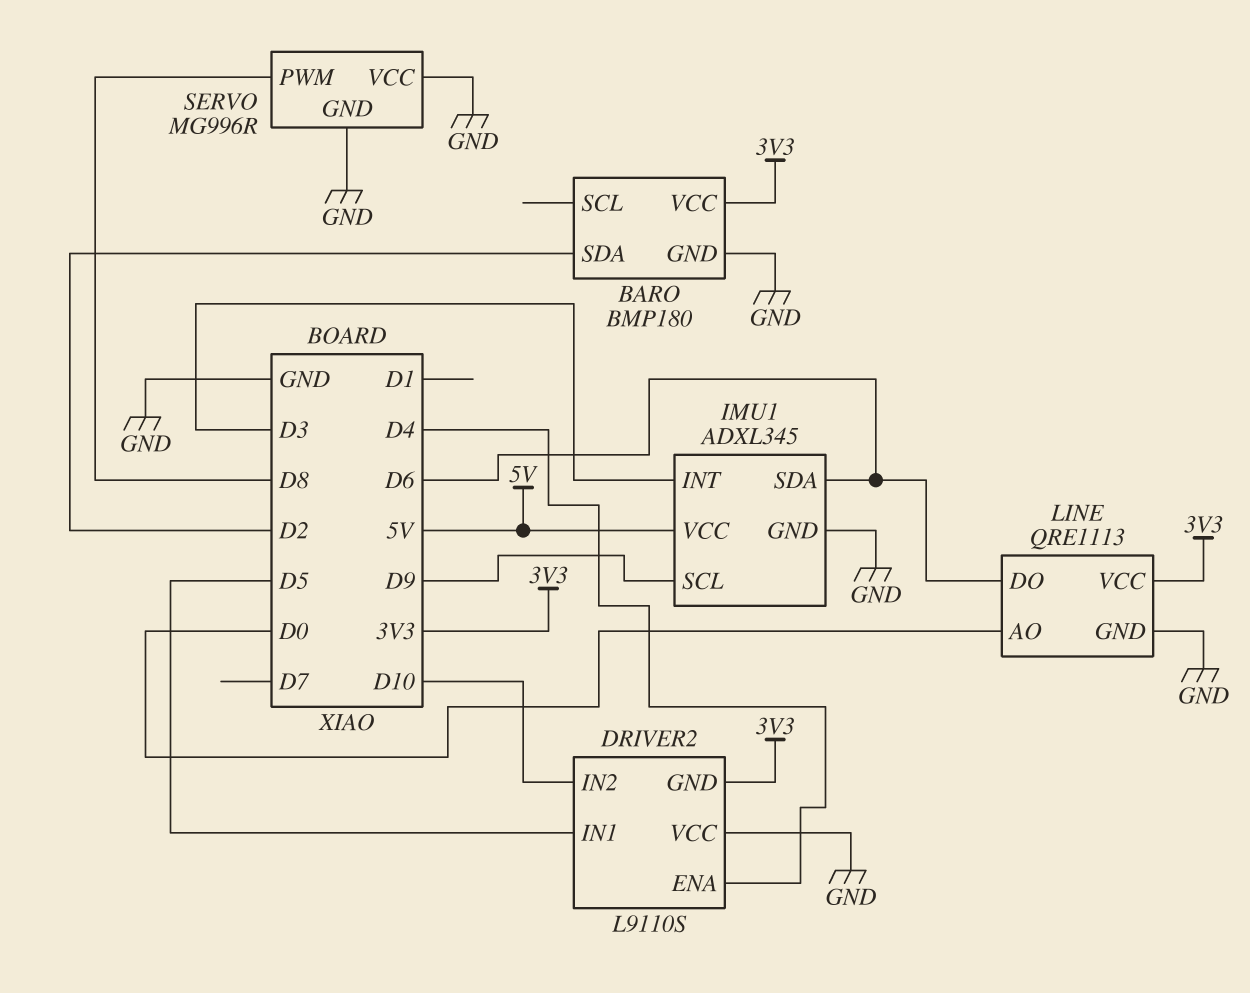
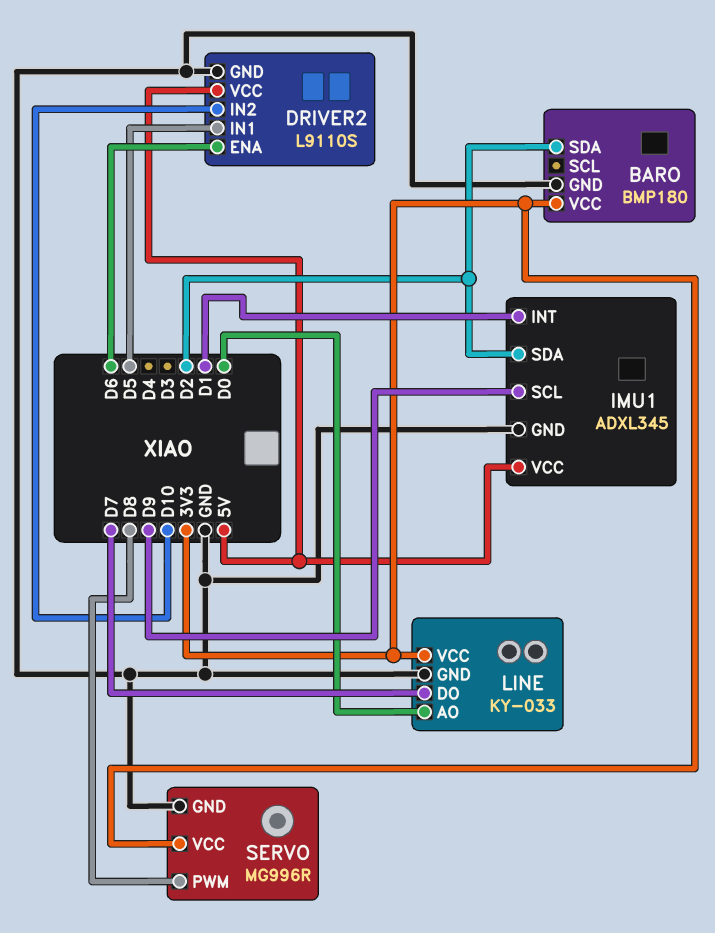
DRIVER2 pin ENA: D4 -> D6
DRIVER2 pin GND: 3V3 -> GND
DRIVER2 pin VCC: GND -> 5V
IMU1 pin INT: D3 -> D1
IMU1 pin SDA: D6 -> D2
LINE: QRE1113 -> KY-033
LINE pin DO: D6 -> D7
SERVO pin VCC: GND -> 3V3

